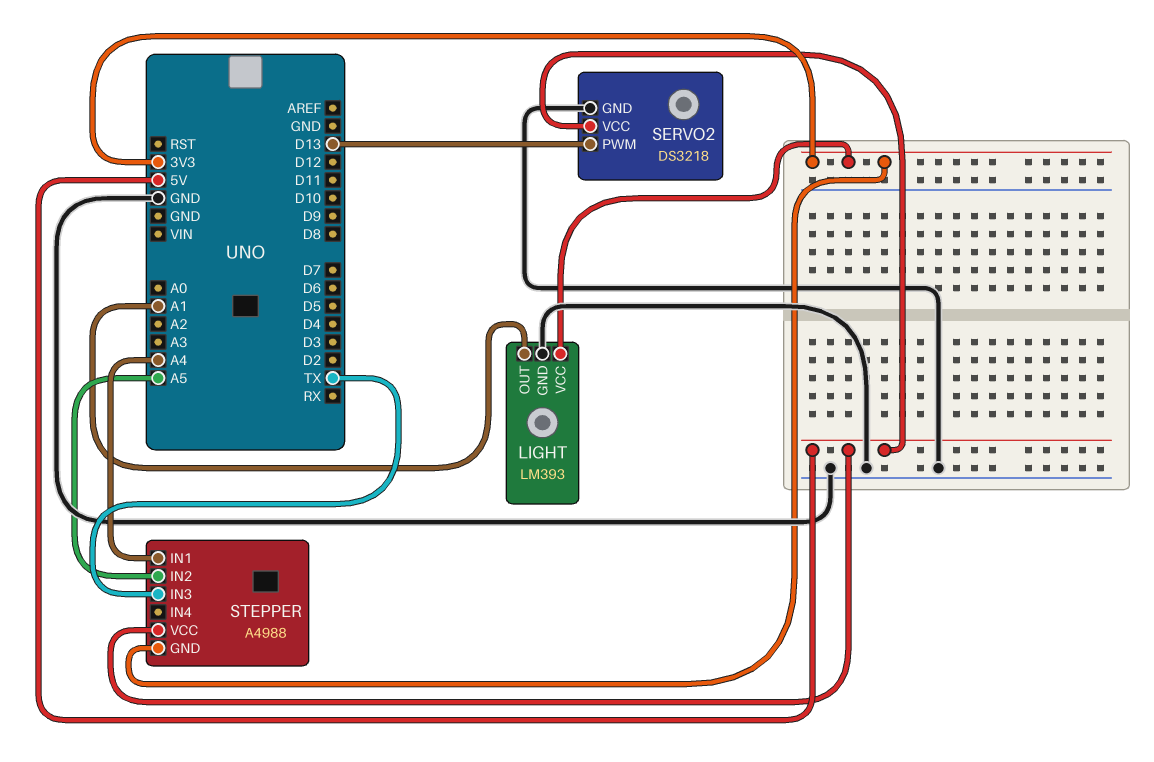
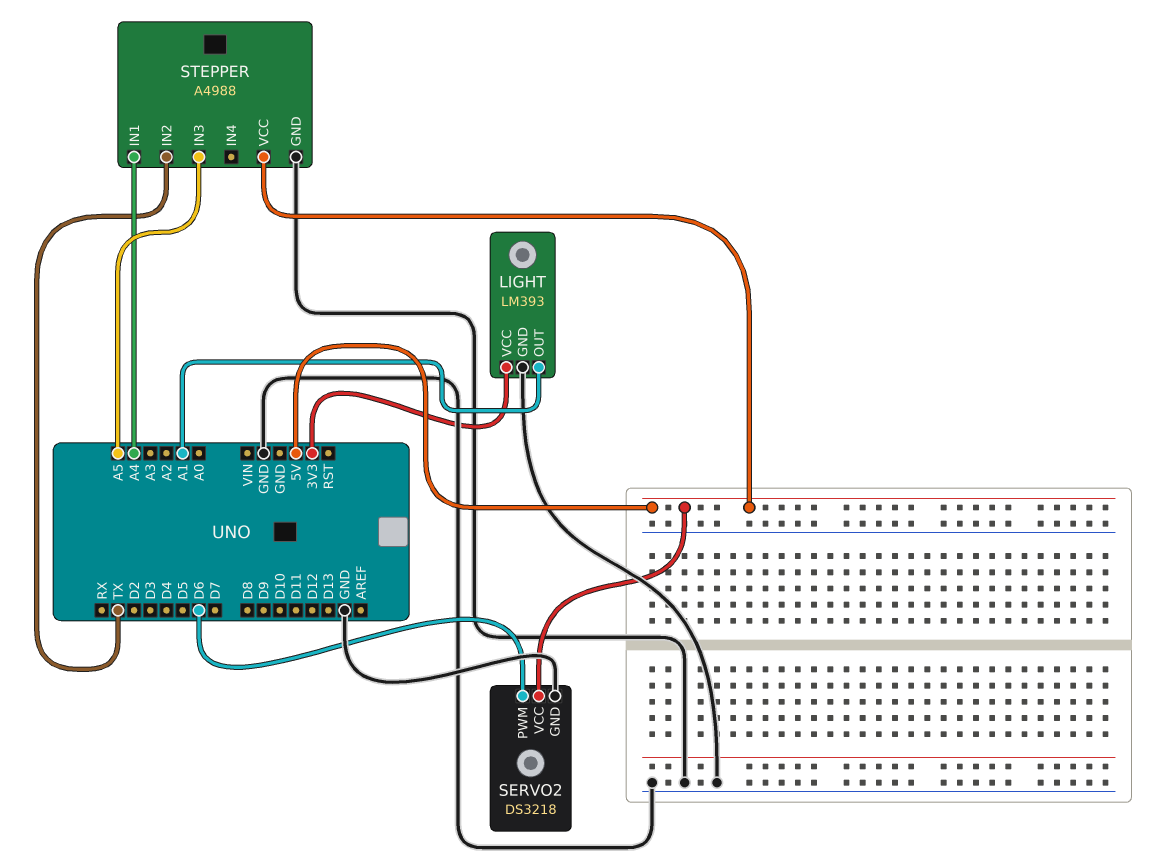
SERVO2 pin PWM: D13 -> D6
STEPPER pin GND: 3V3 -> GND
STEPPER pin IN2: A5 -> TX
STEPPER pin IN3: TX -> A5

